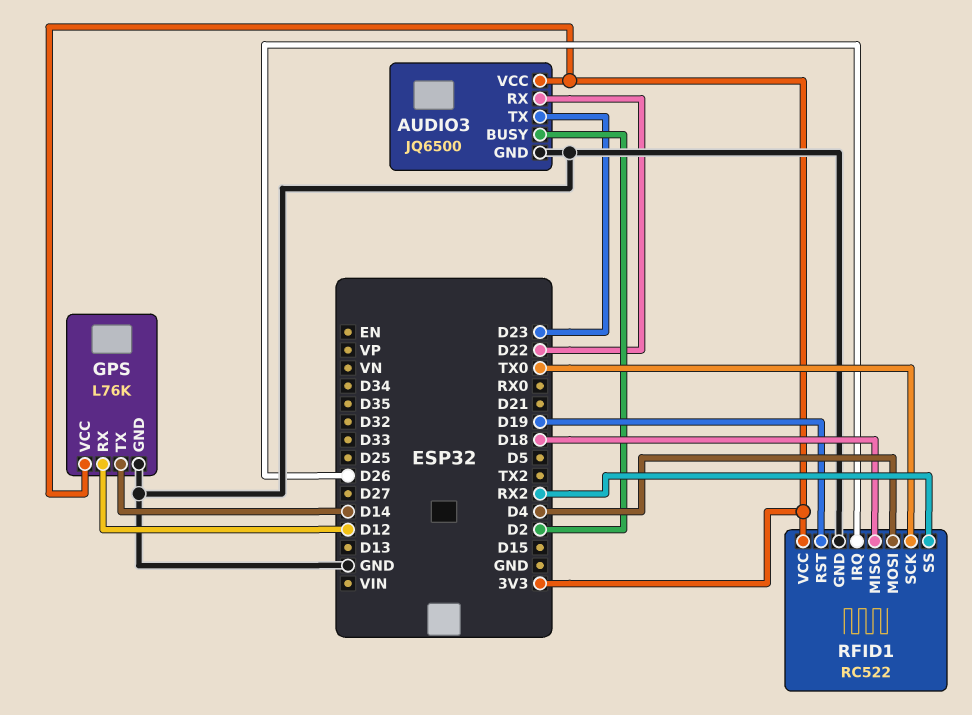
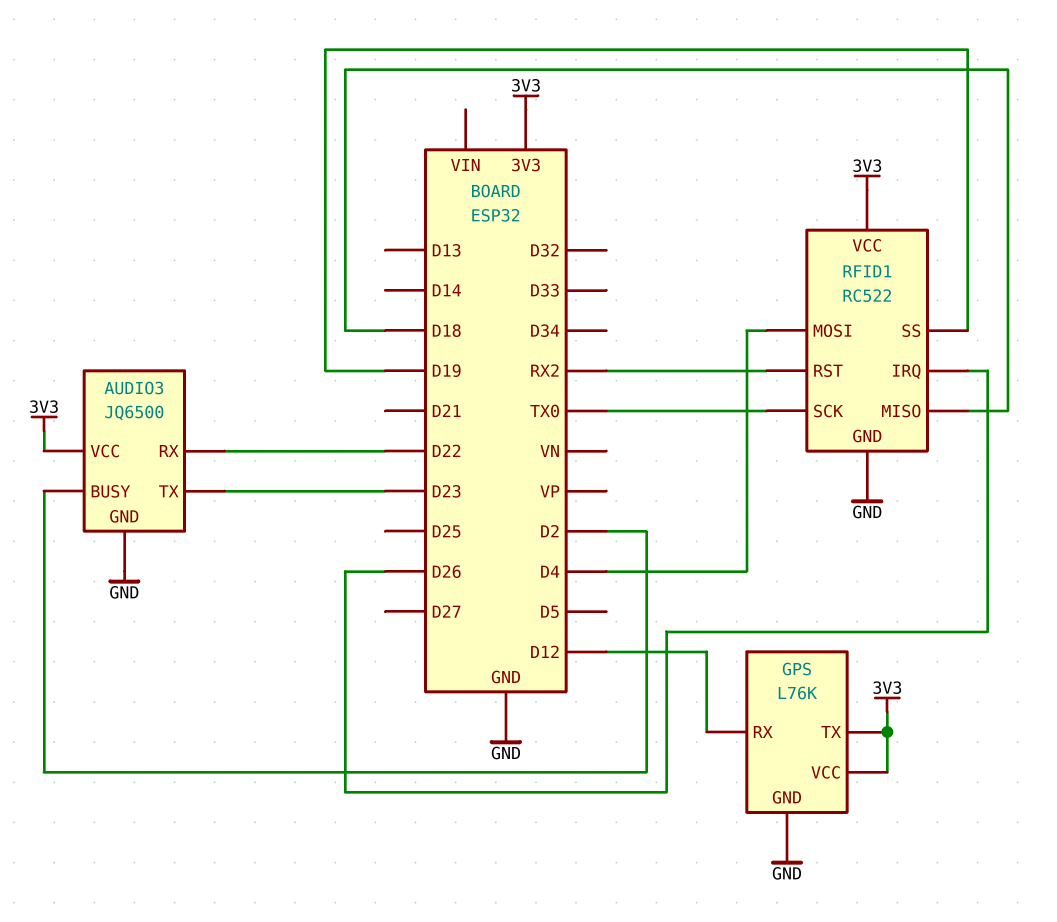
GPS pin TX: D14 -> 3V3
RFID1 pin RST: D19 -> RX2
RFID1 pin SS: RX2 -> D19

